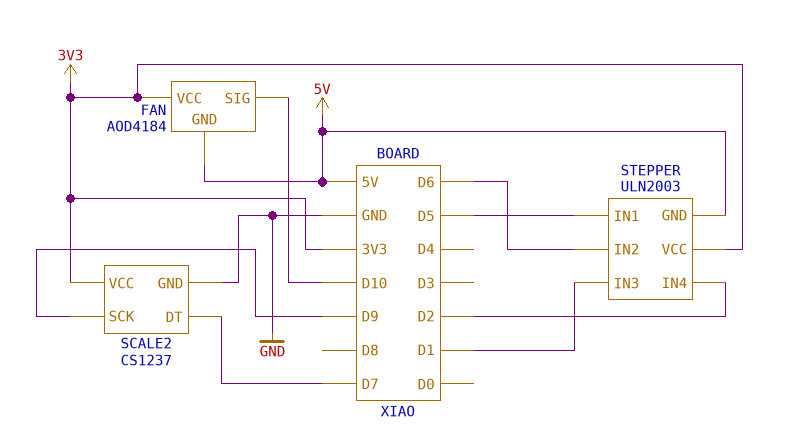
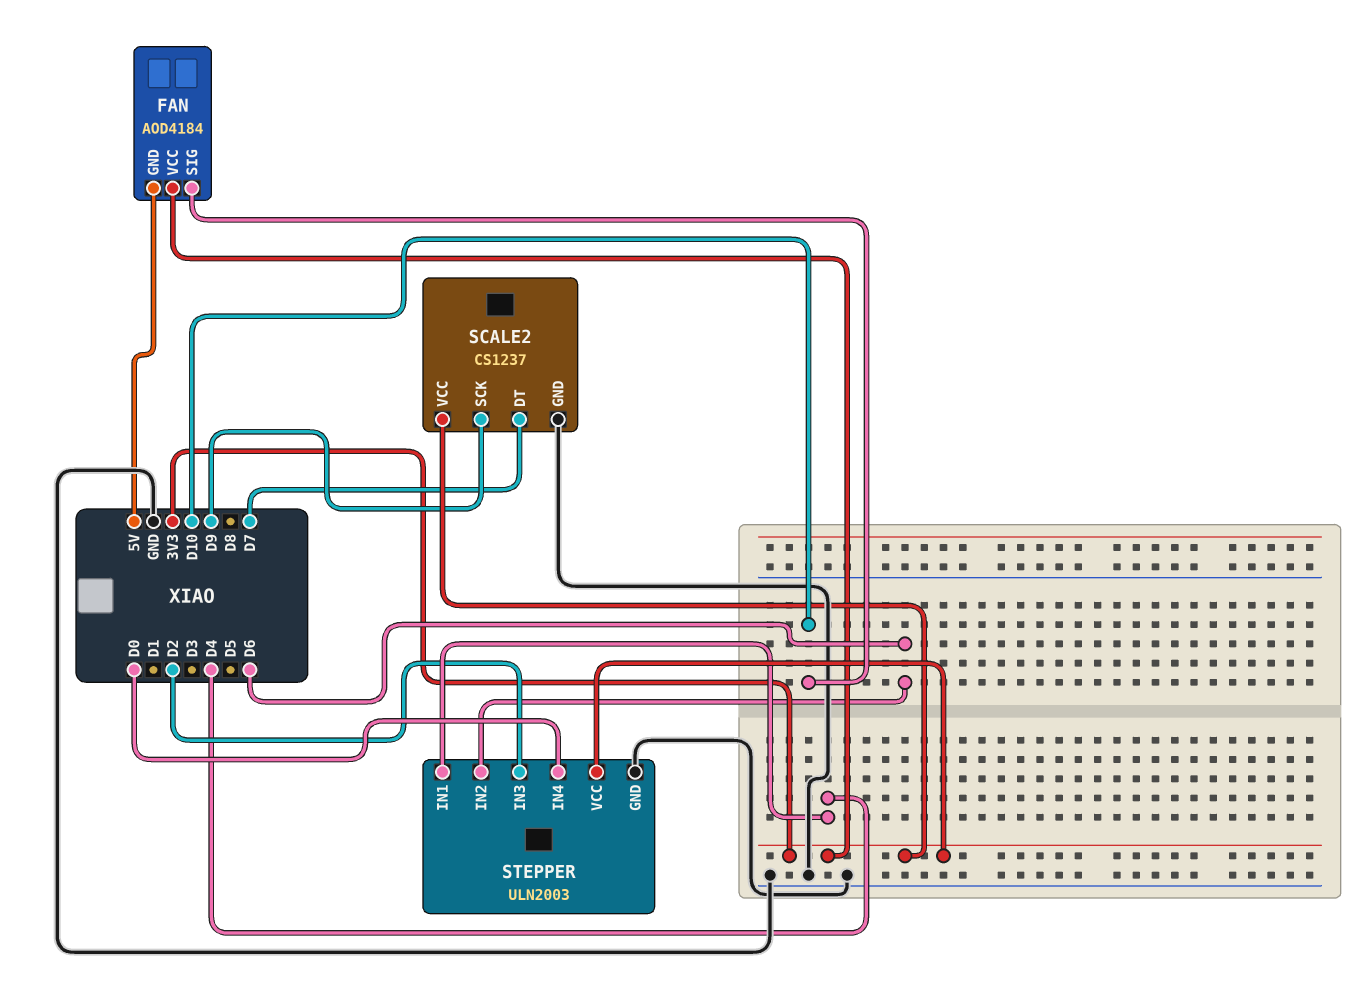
STEPPER pin GND: 5V -> GND
STEPPER pin IN1: D5 -> D4
STEPPER pin IN3: D1 -> D2
STEPPER pin IN4: D2 -> D0

